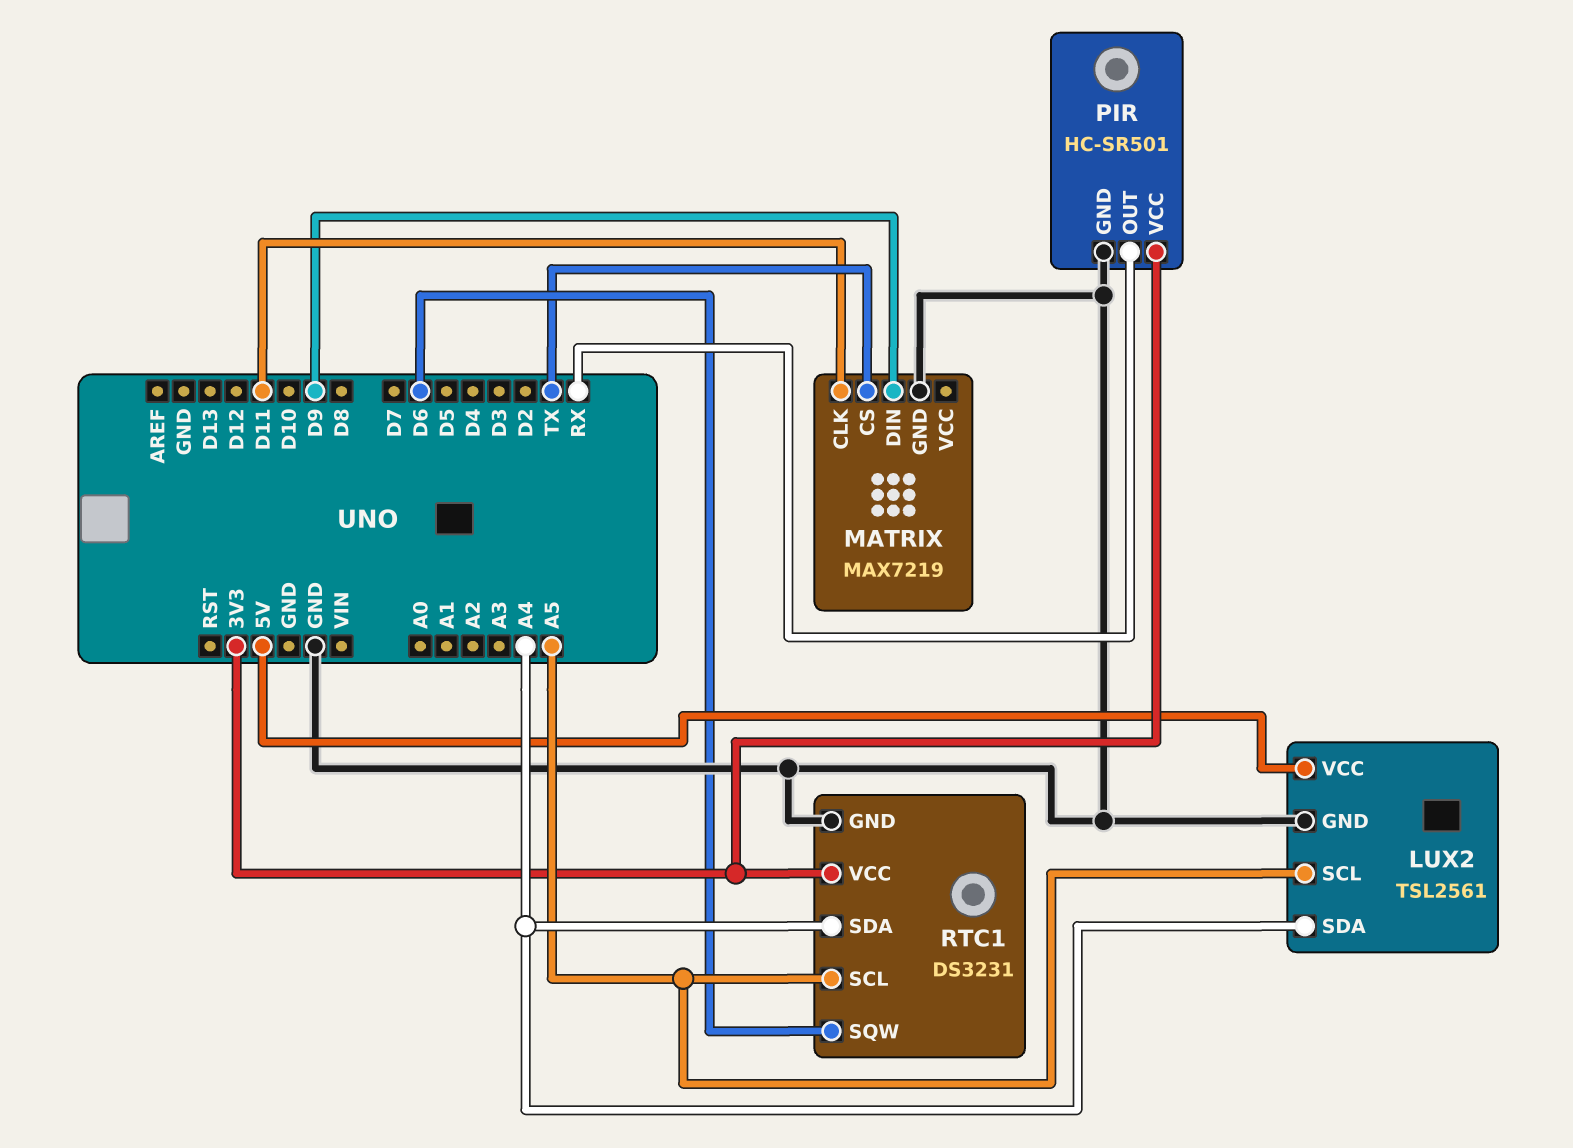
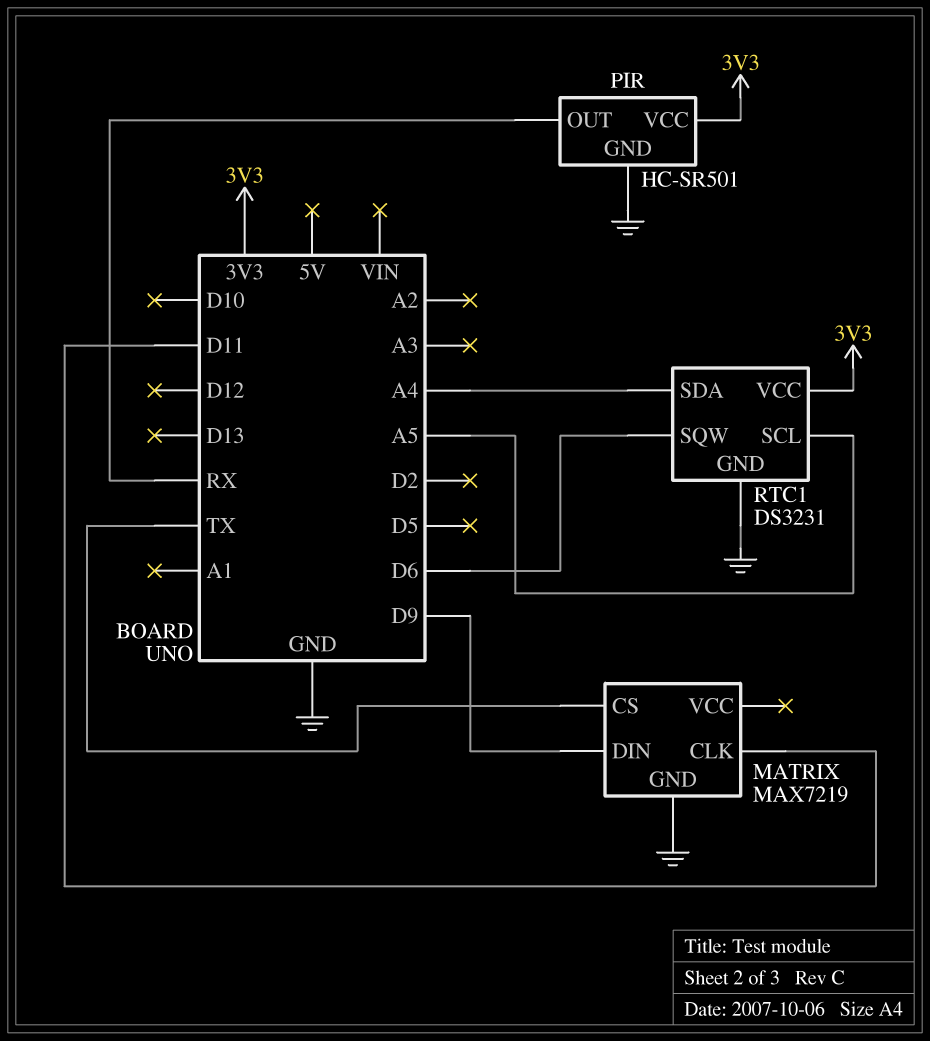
LUX2: TSL2561 -> none
LUX2 pin GND: GND -> none
LUX2 pin SCL: A5 -> none
LUX2 pin SDA: A4 -> none
LUX2 pin VCC: 5V -> none

